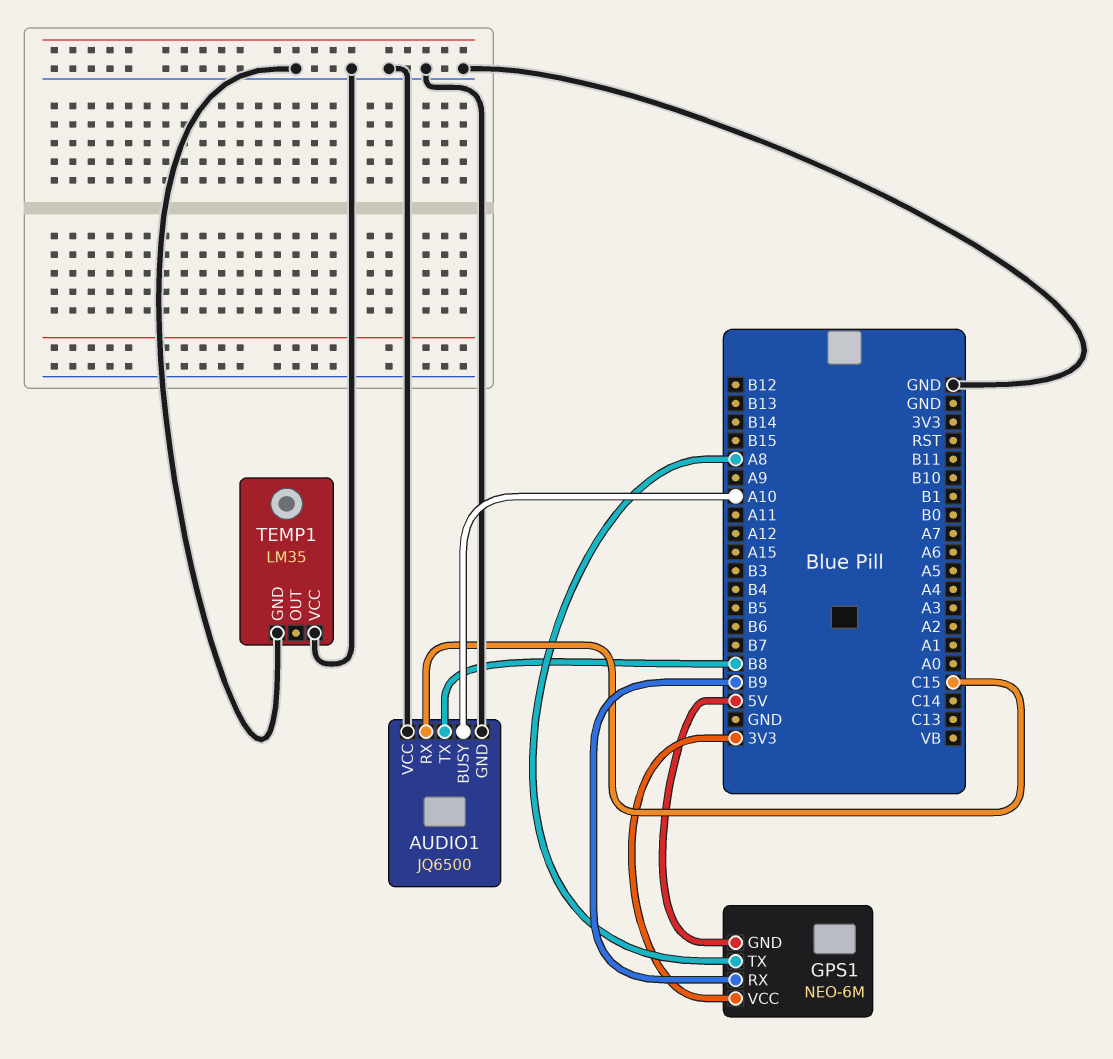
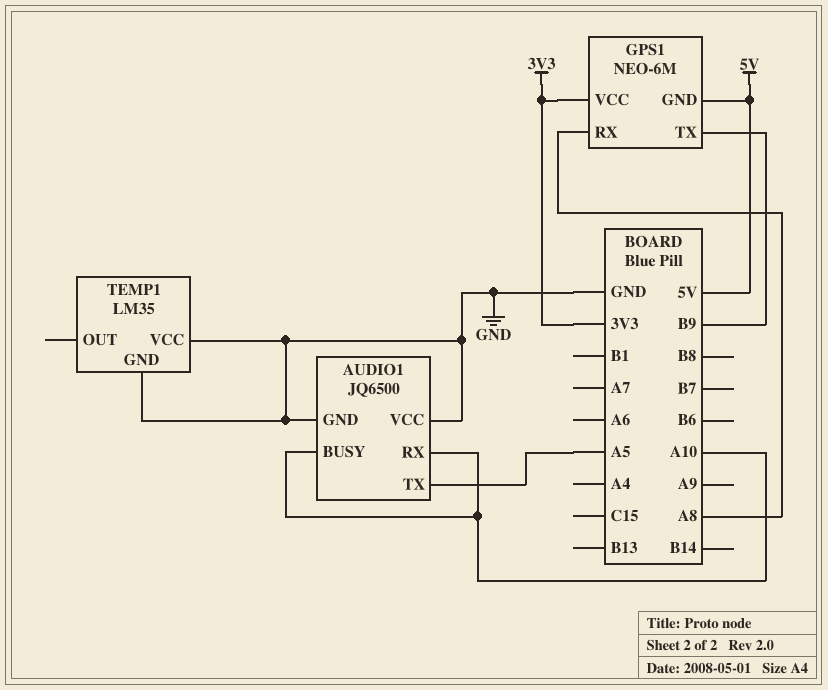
AUDIO1 pin RX: C15 -> A10
AUDIO1 pin TX: B8 -> A5
GPS1 pin RX: B9 -> A8
GPS1 pin TX: A8 -> B9

